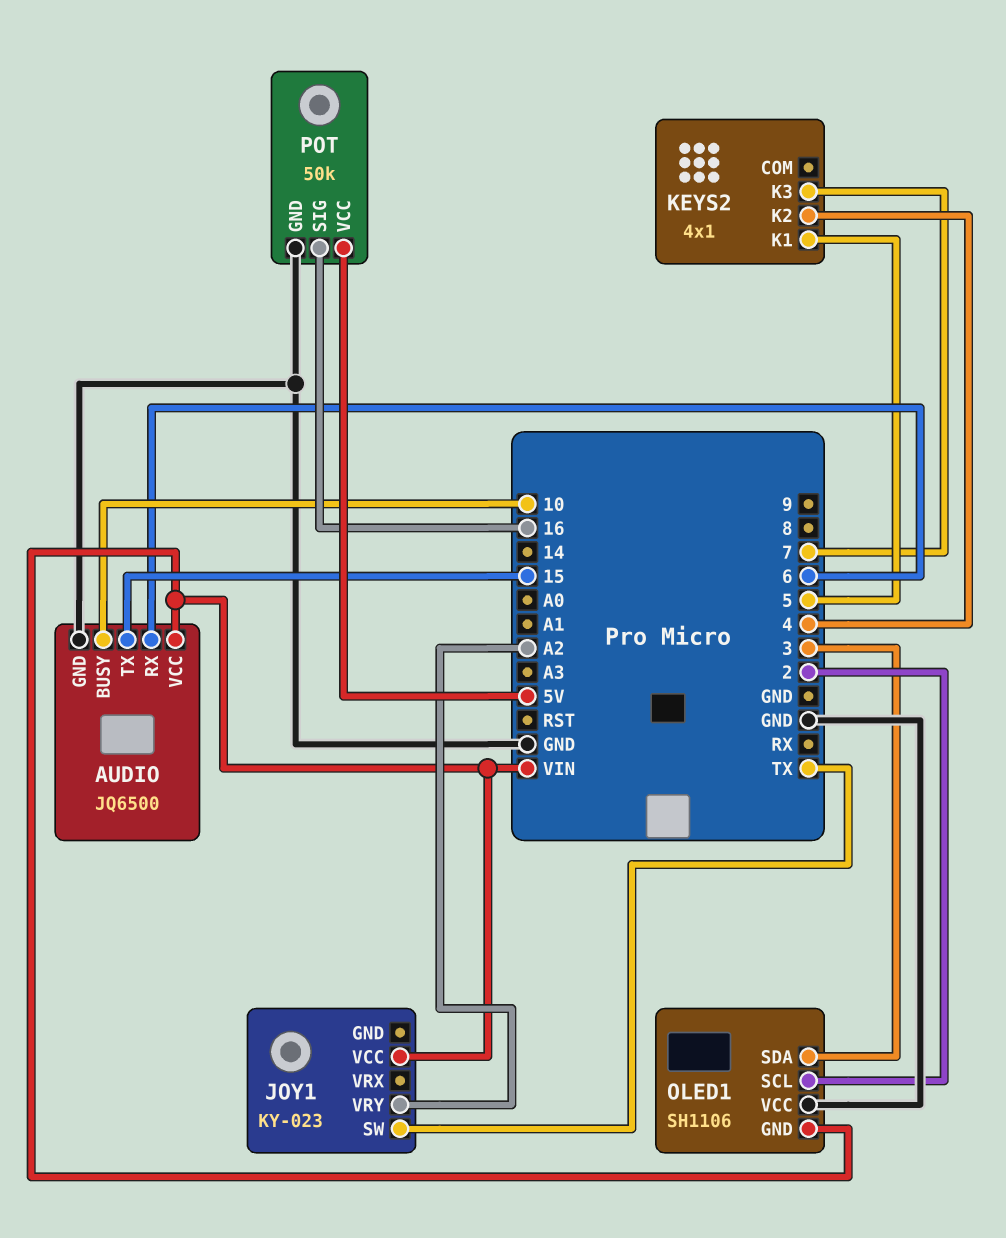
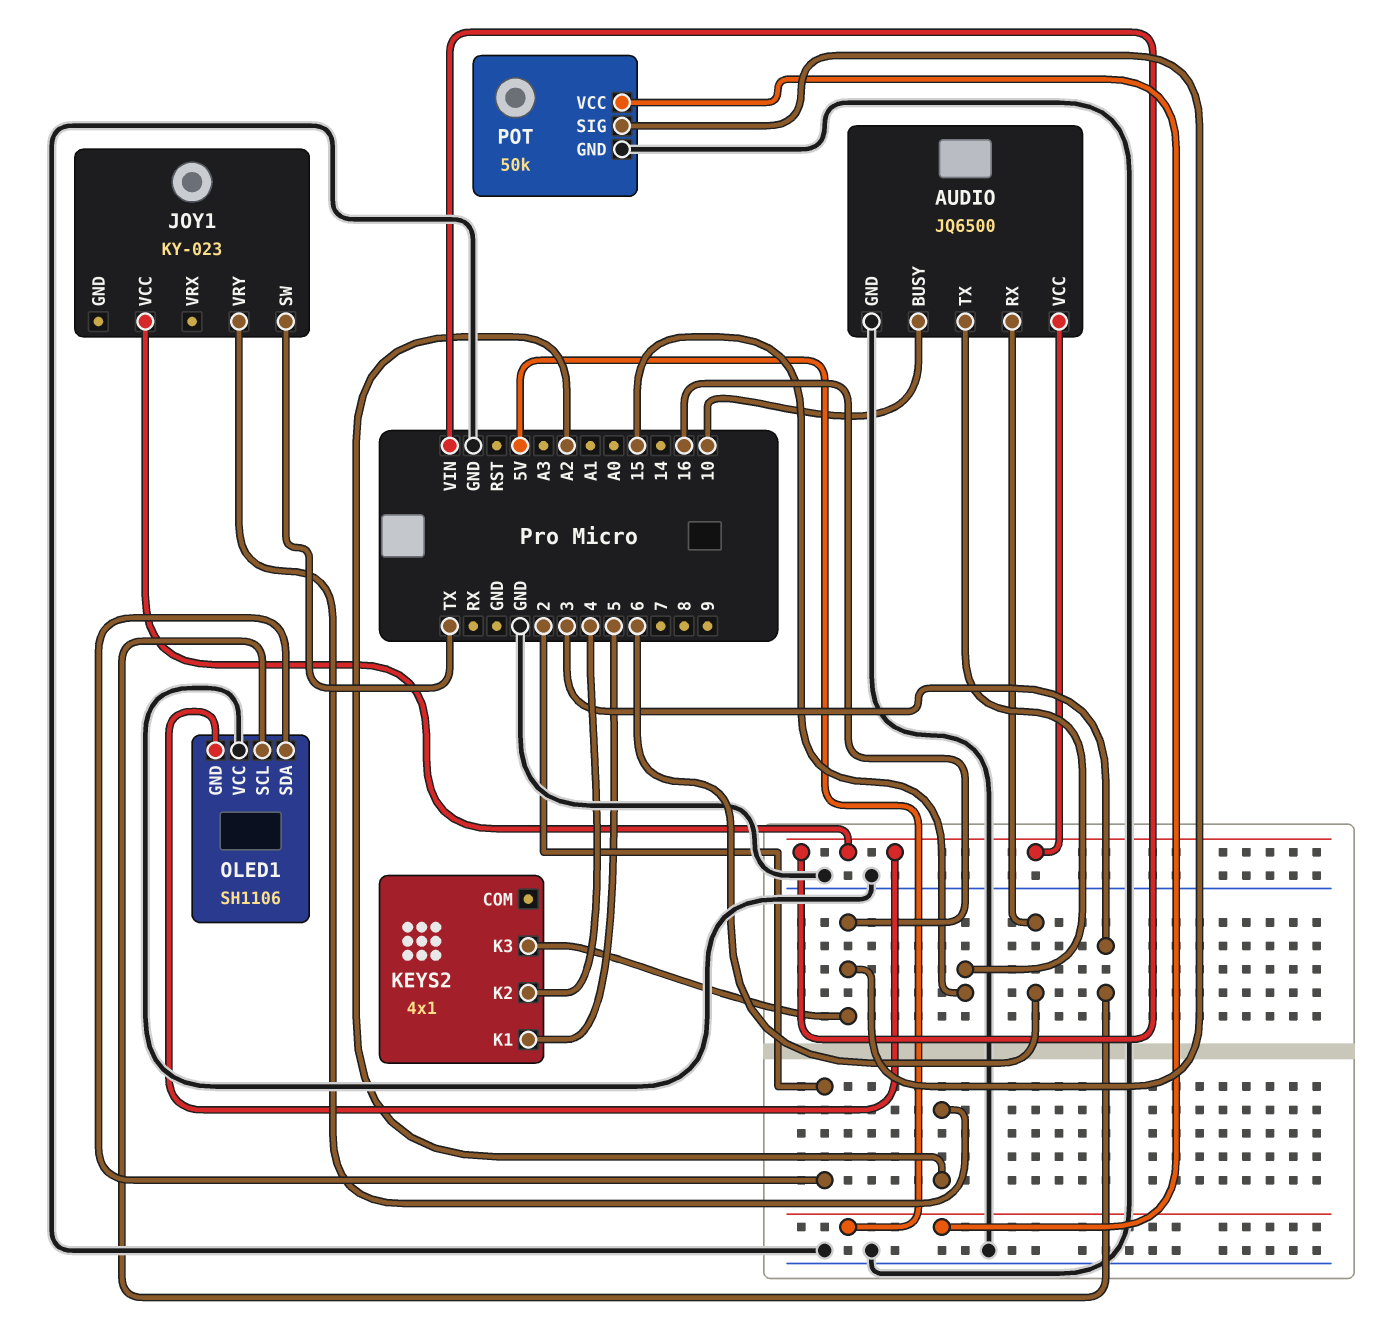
KEYS2 pin K3: 7 -> 16
OLED1 pin SCL: 2 -> 3
OLED1 pin SDA: 3 -> 2

